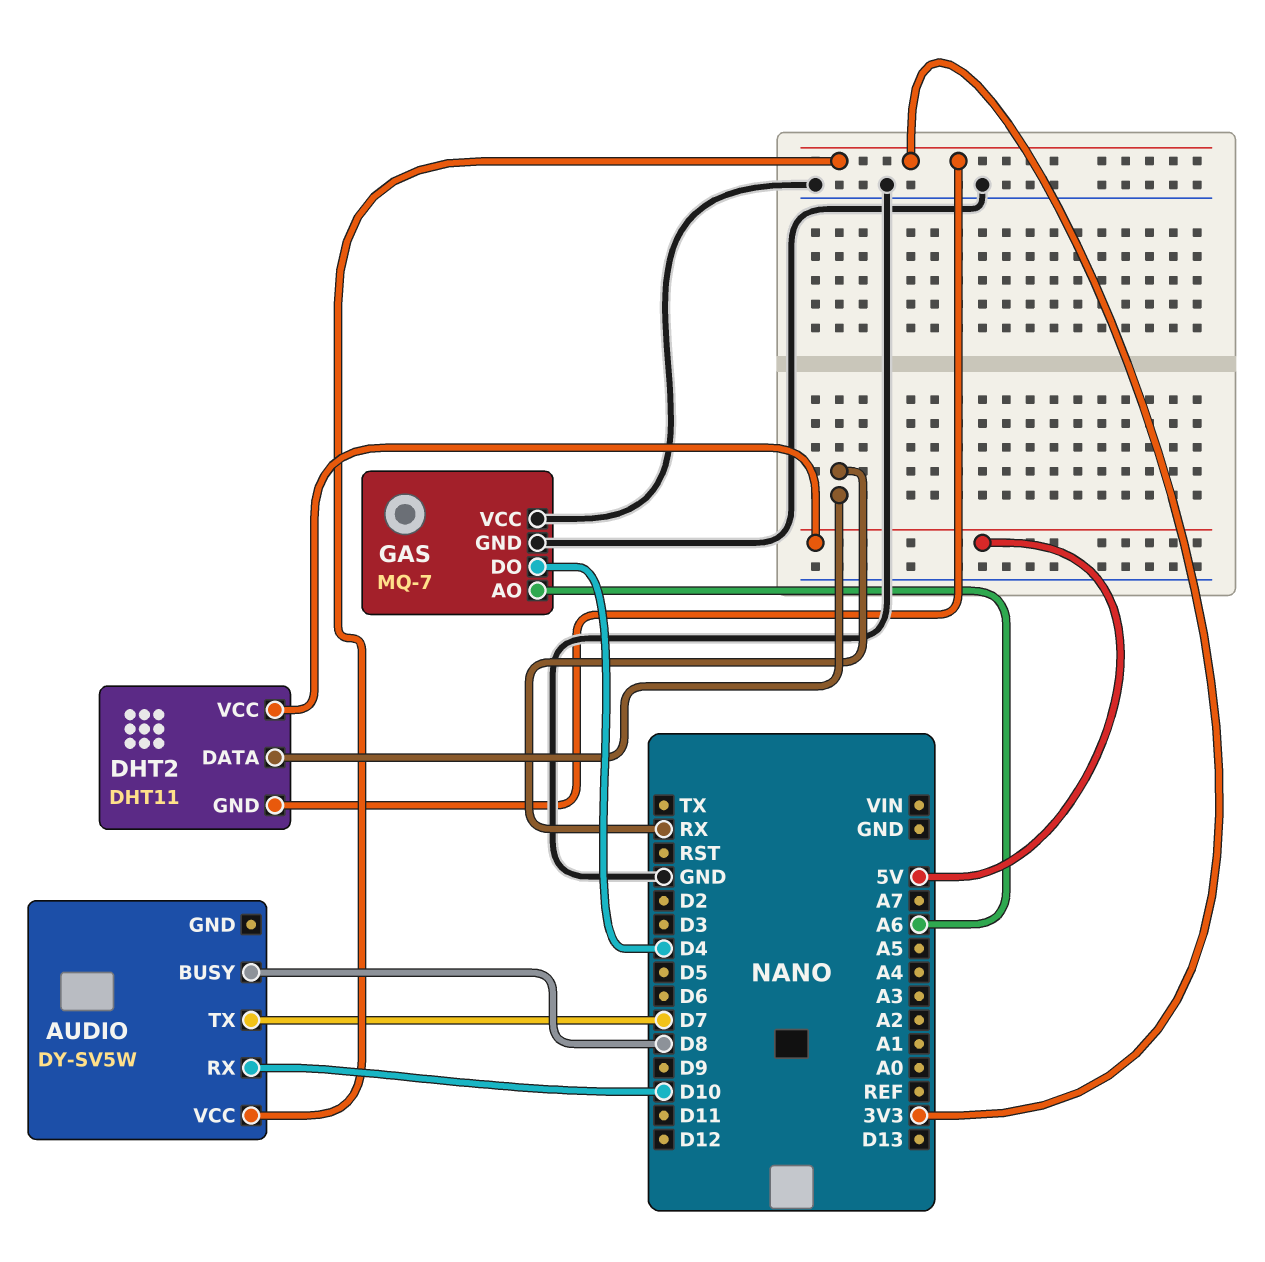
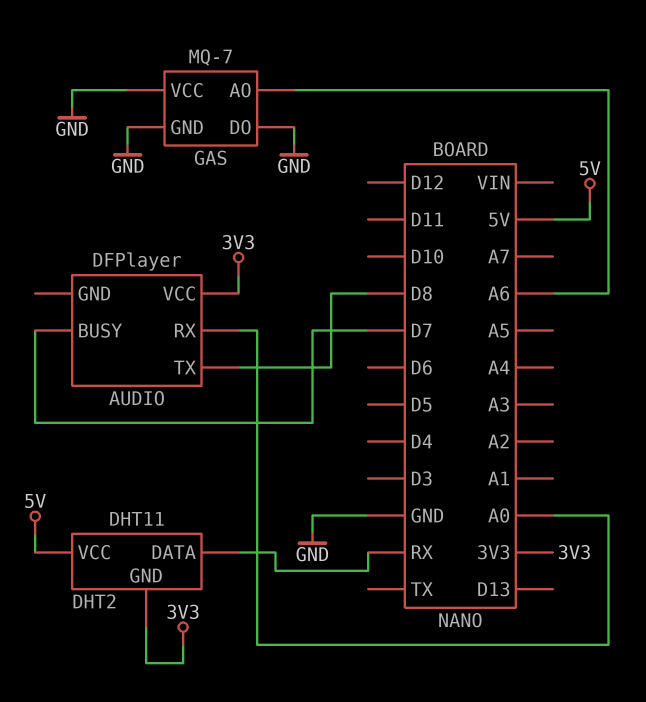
AUDIO: DY-SV5W -> DFPlayer
AUDIO pin BUSY: D8 -> D7
AUDIO pin RX: D10 -> A0
AUDIO pin TX: D7 -> D8
GAS pin DO: D4 -> GND

